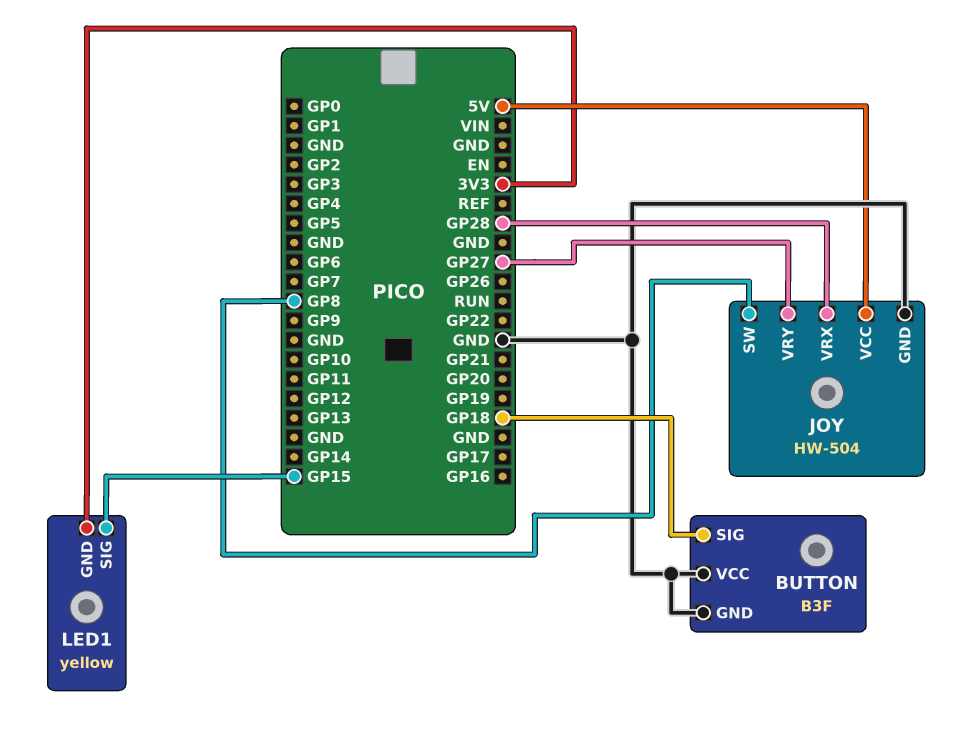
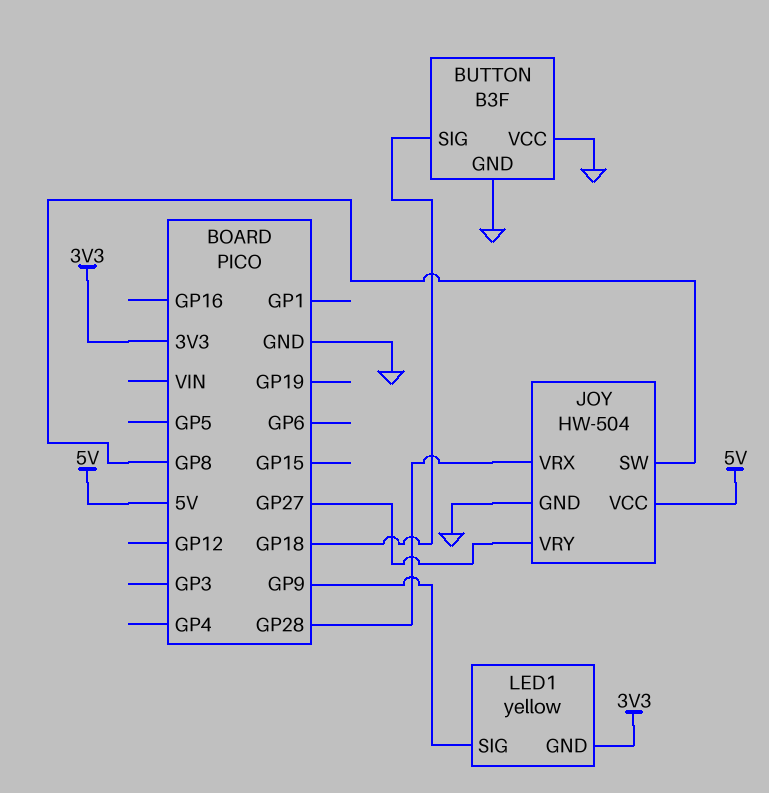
LED1 pin SIG: GP15 -> GP9

